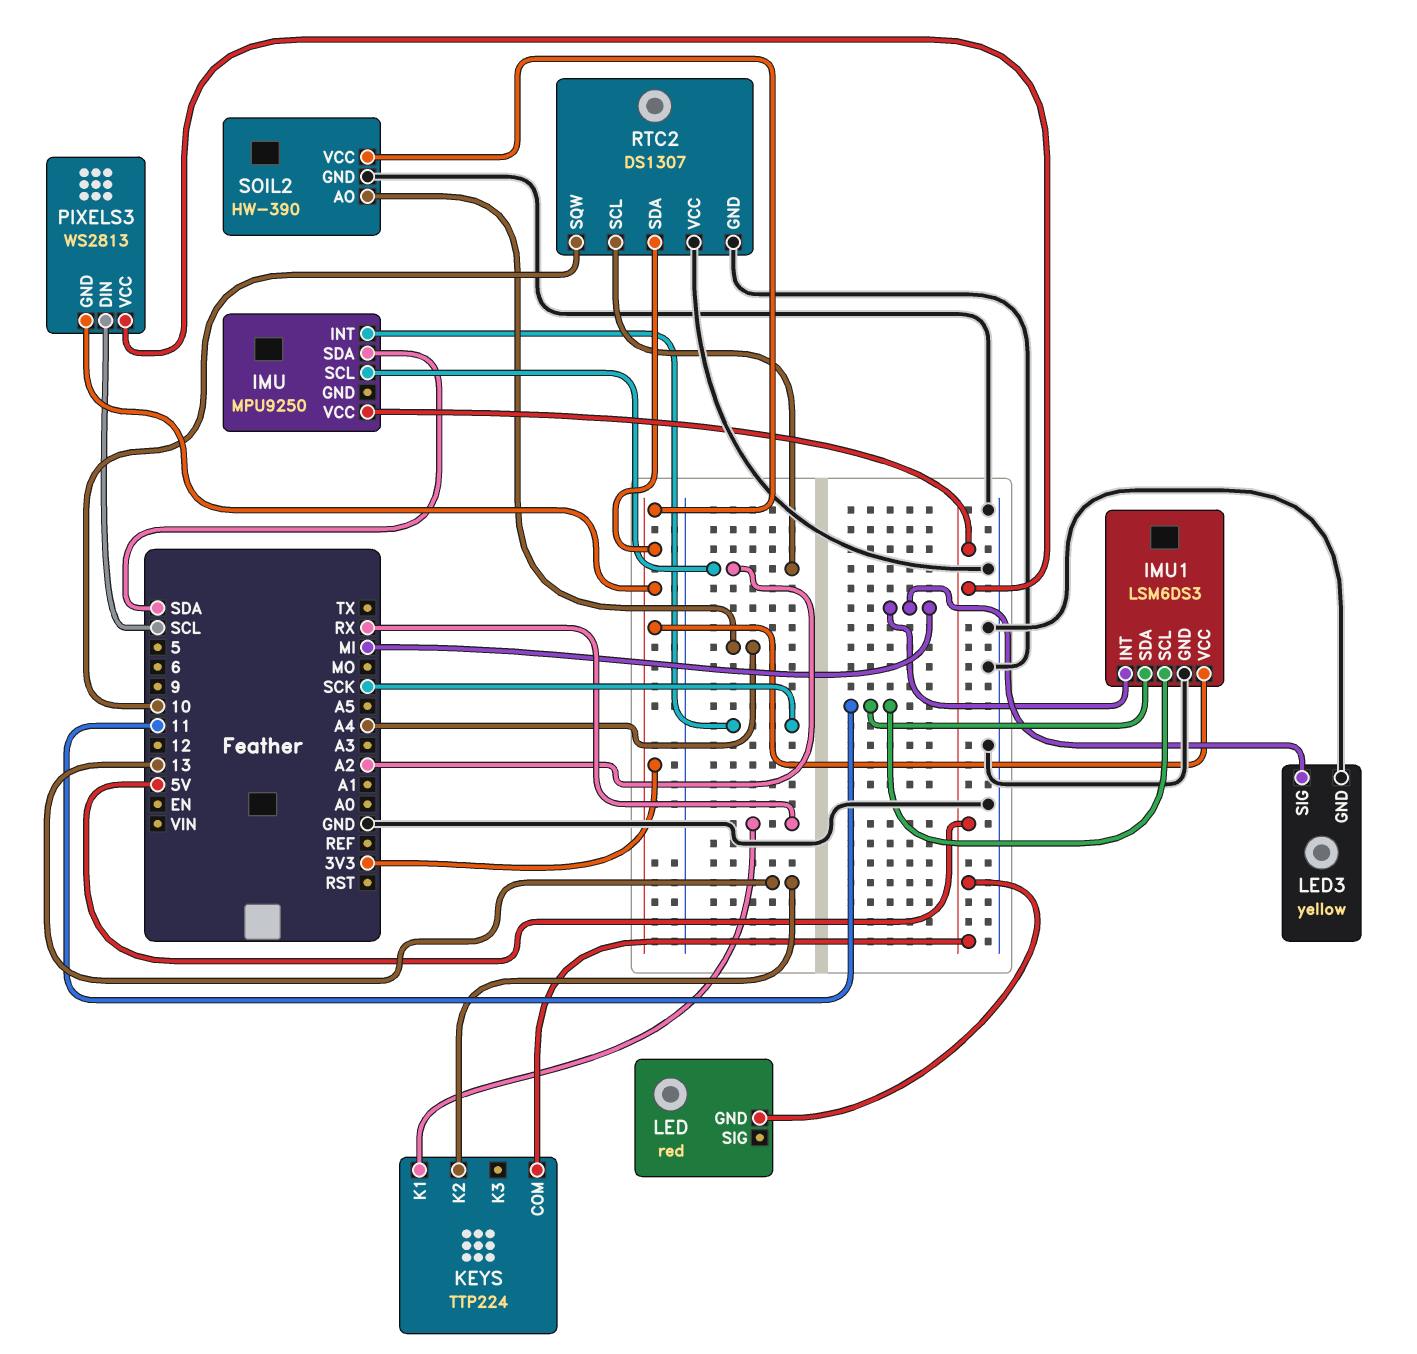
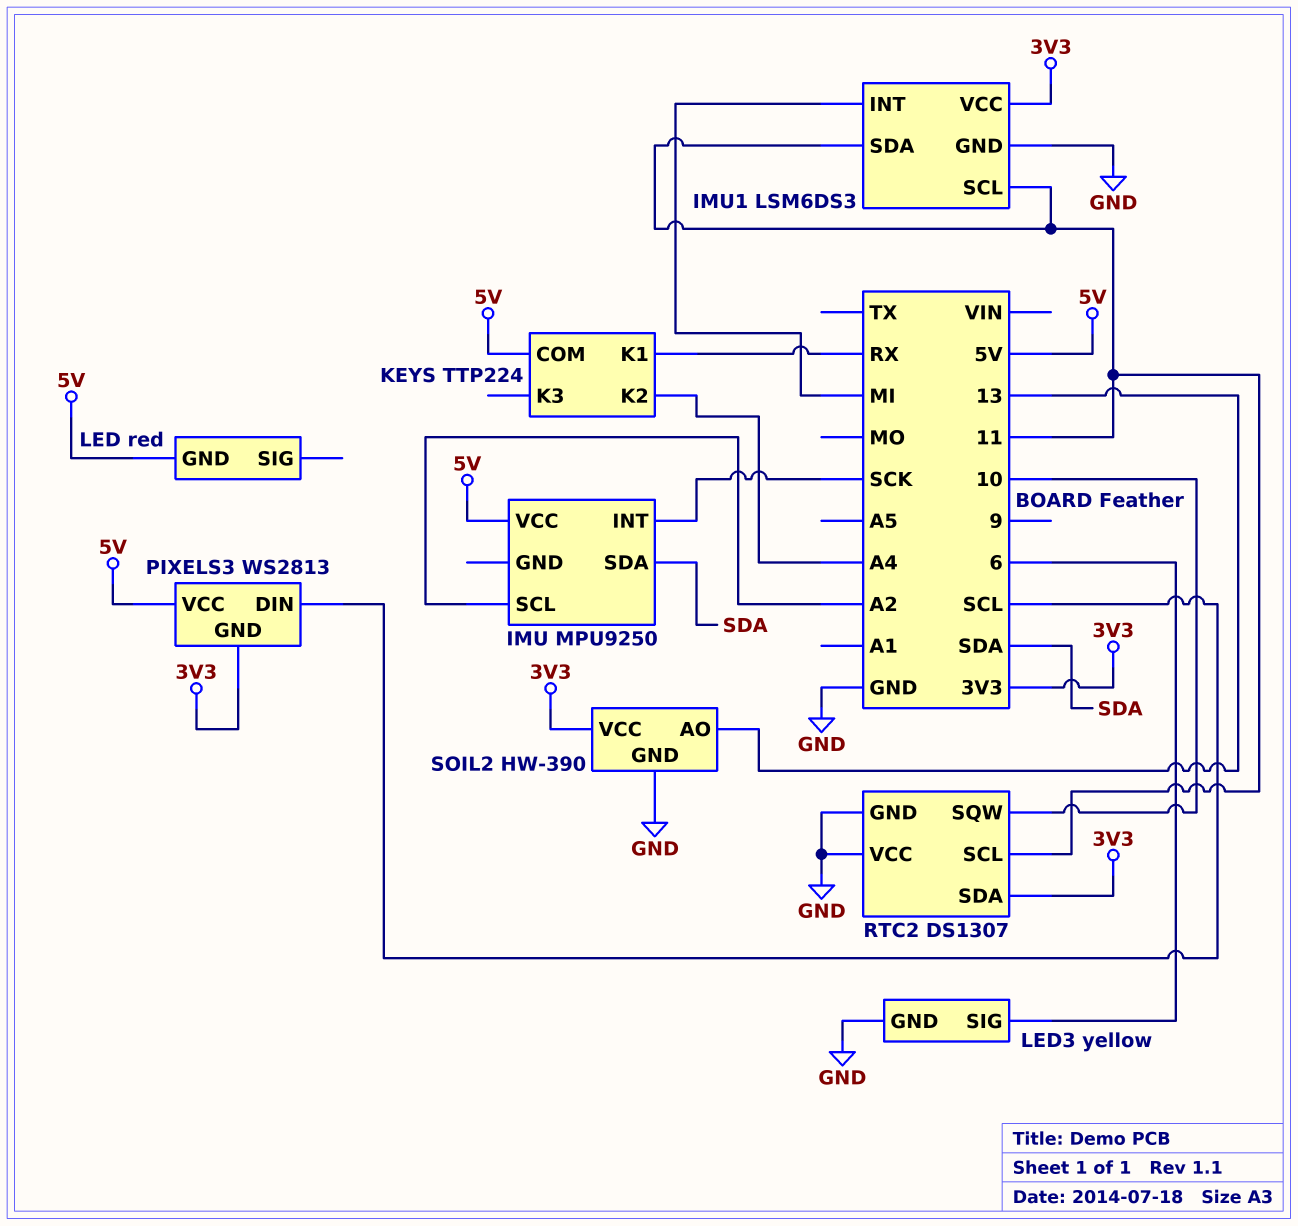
KEYS pin K2: 13 -> A4
LED3 pin SIG: MI -> 6
RTC2 pin SCL: A2 -> 11
SOIL2 pin AO: A4 -> 13

